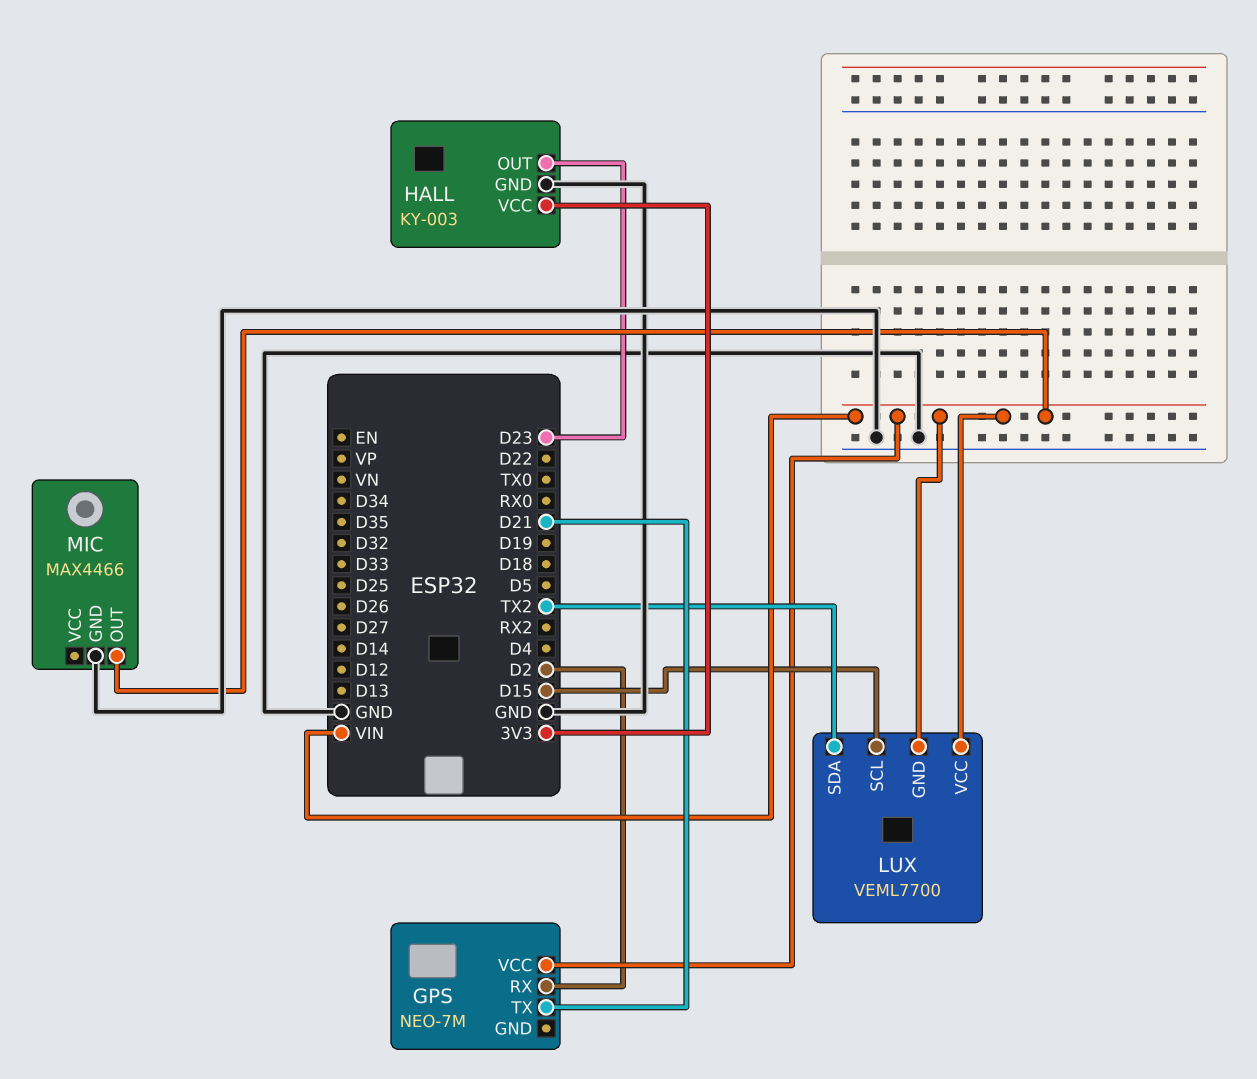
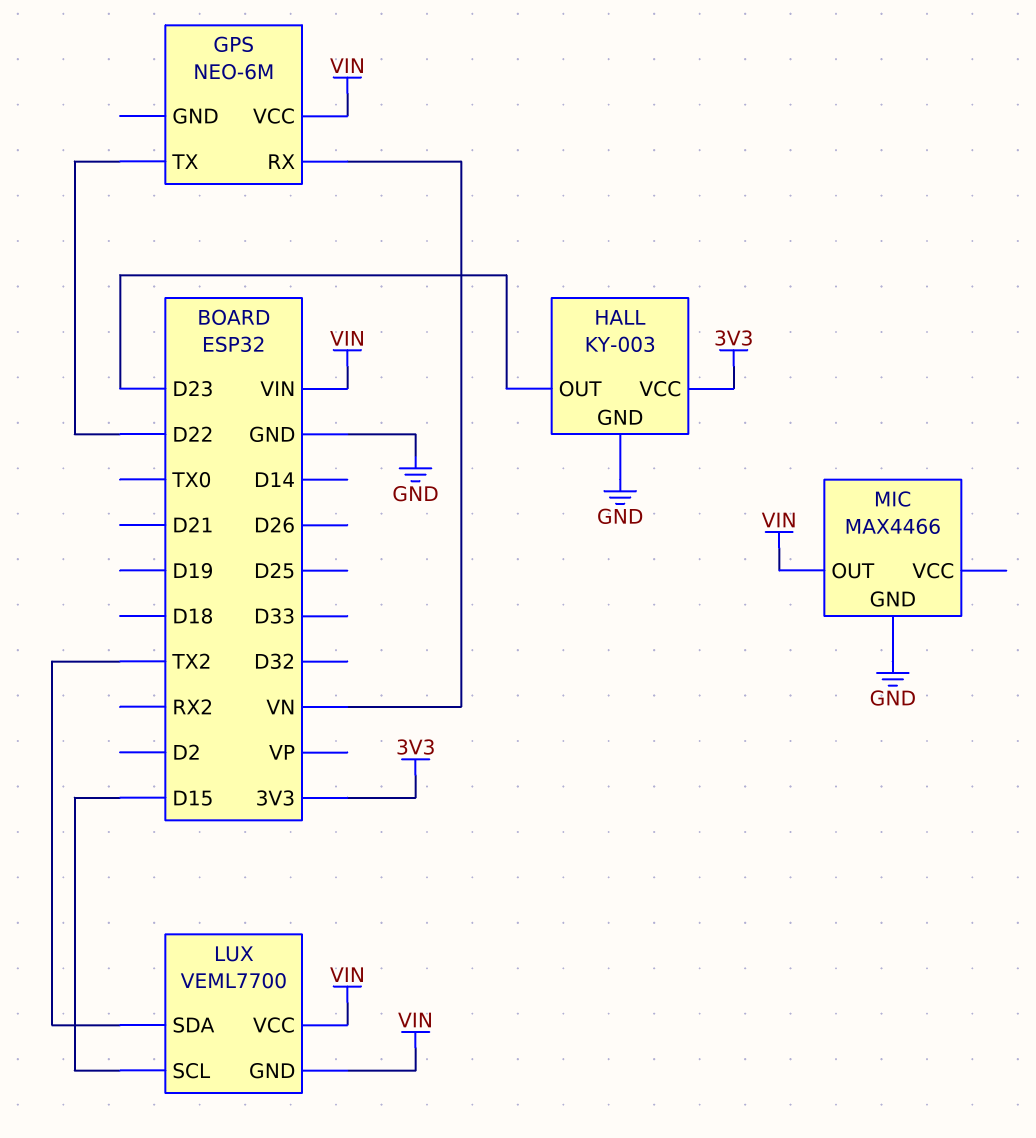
GPS: NEO-7M -> NEO-6M
GPS pin RX: D2 -> VN
GPS pin TX: D21 -> D22

